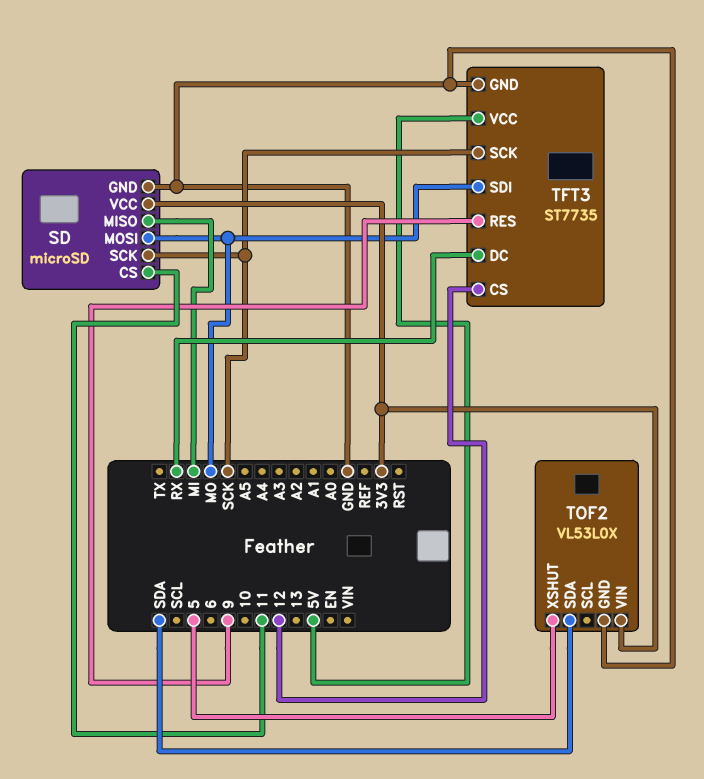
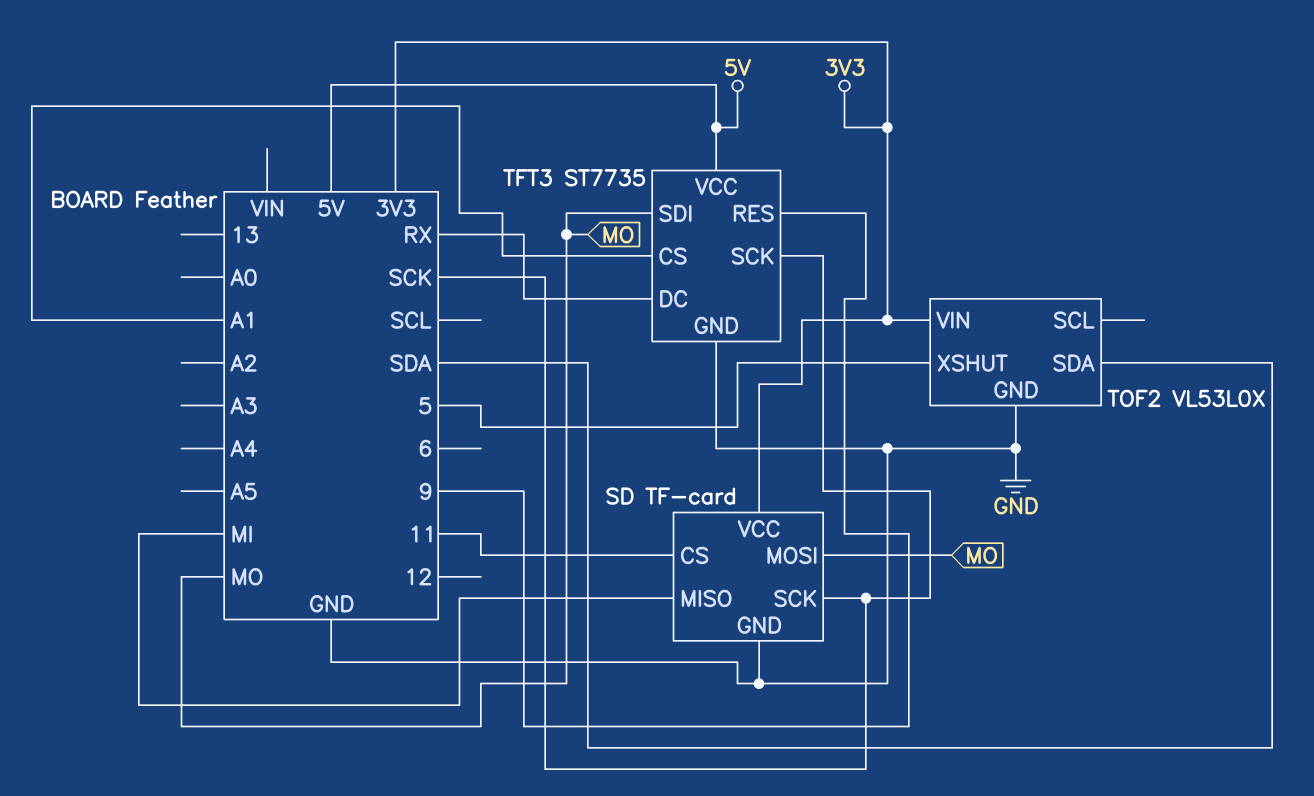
SD: microSD -> TF-card
TFT3 pin CS: 12 -> A1

